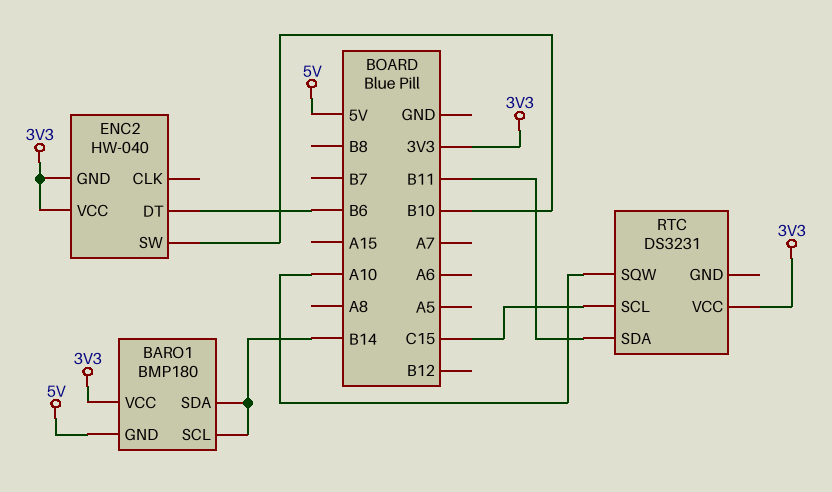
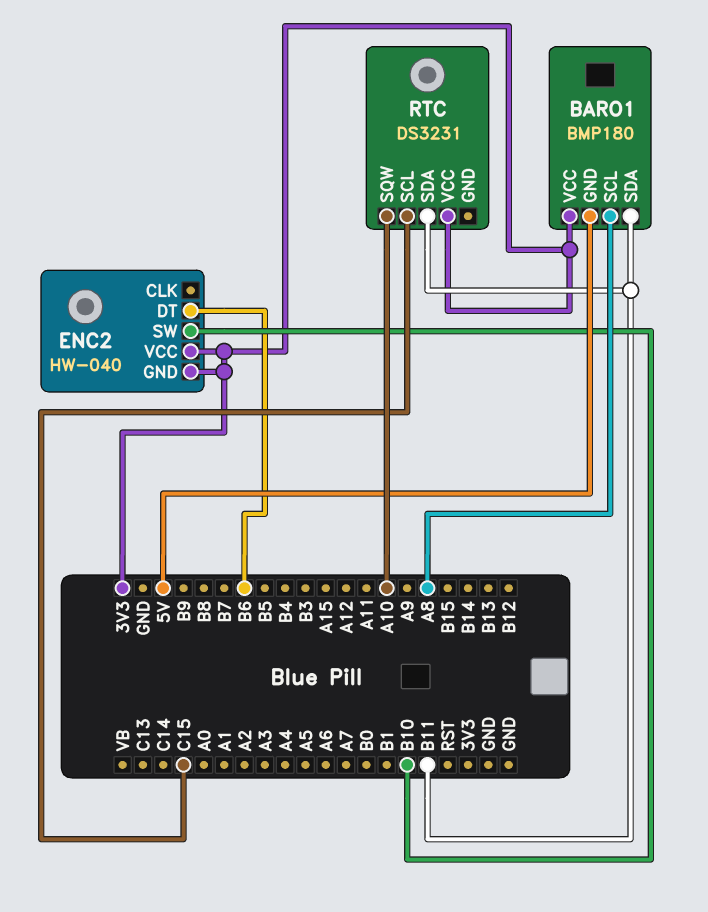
BARO1 pin SCL: B14 -> A8
BARO1 pin SDA: B14 -> B11

